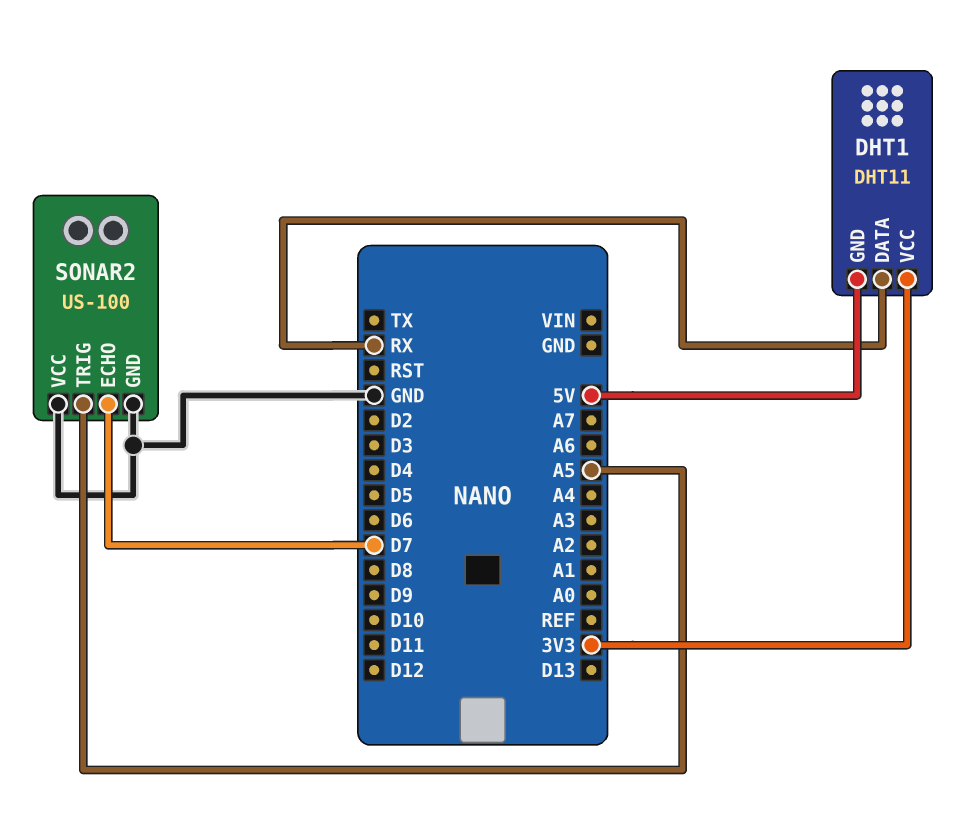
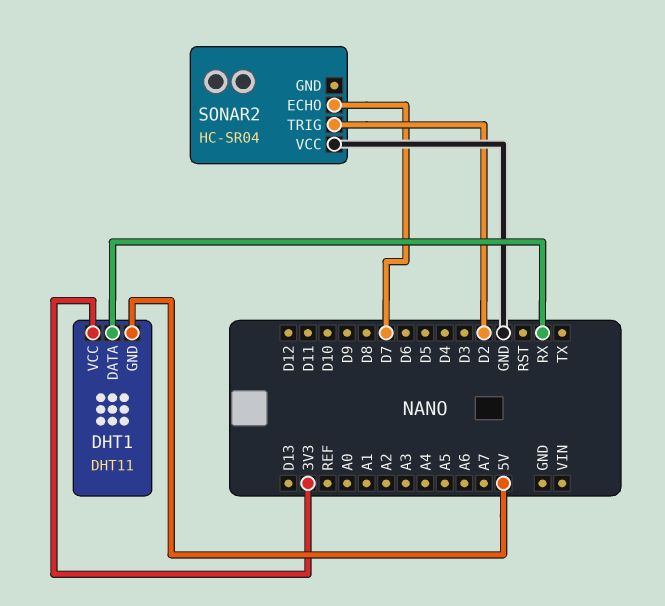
SONAR2: US-100 -> HC-SR04
SONAR2 pin GND: GND -> none
SONAR2 pin TRIG: A5 -> D2

